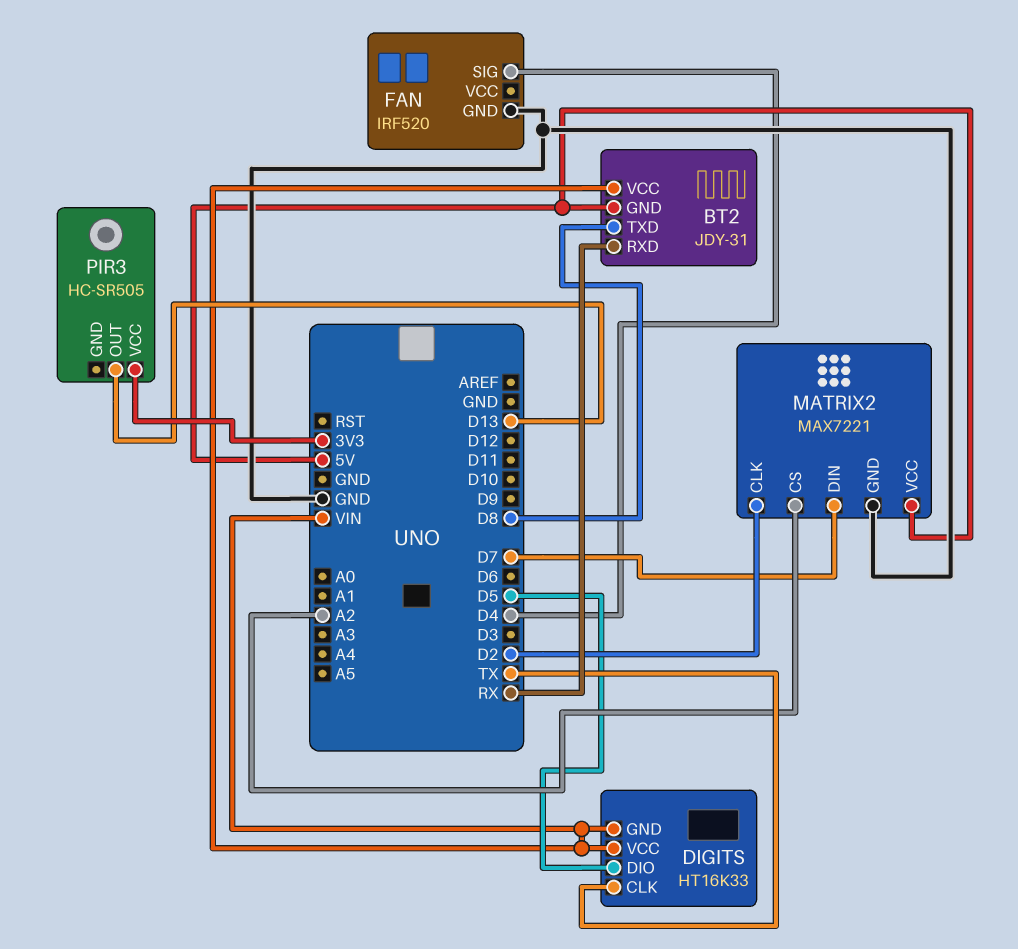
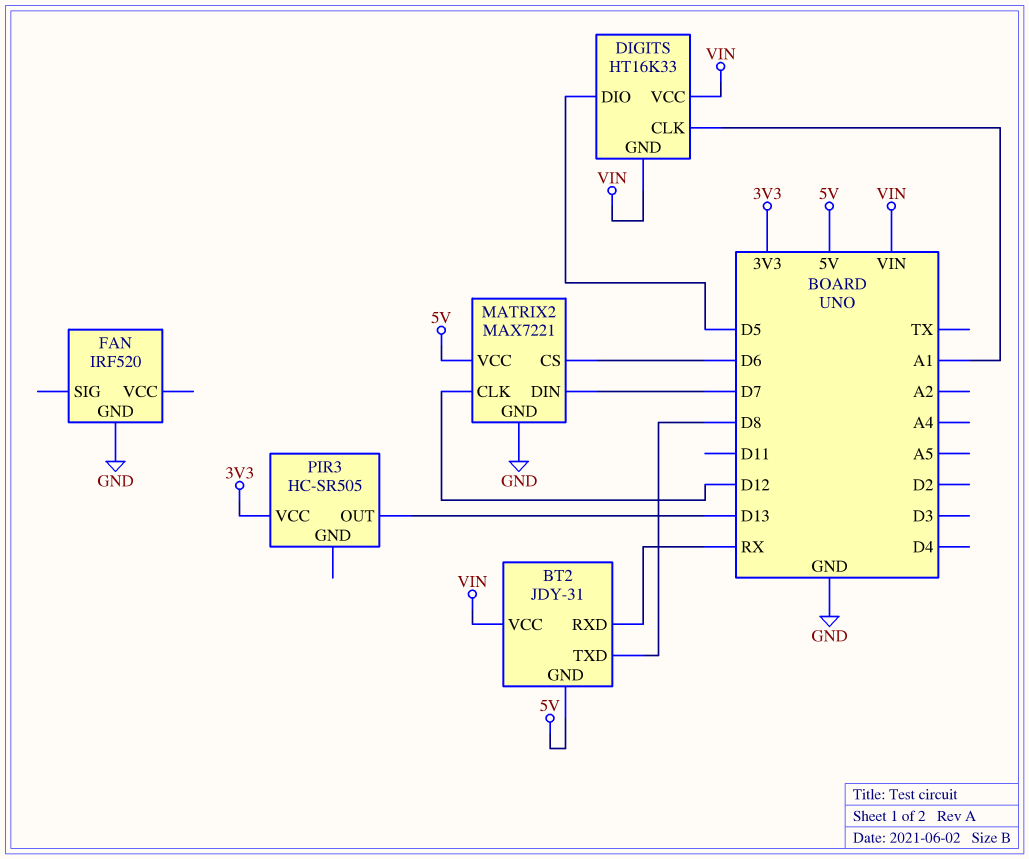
DIGITS pin CLK: TX -> A1
FAN pin SIG: D4 -> none
MATRIX2 pin CLK: D2 -> D12
MATRIX2 pin CS: A2 -> D6

